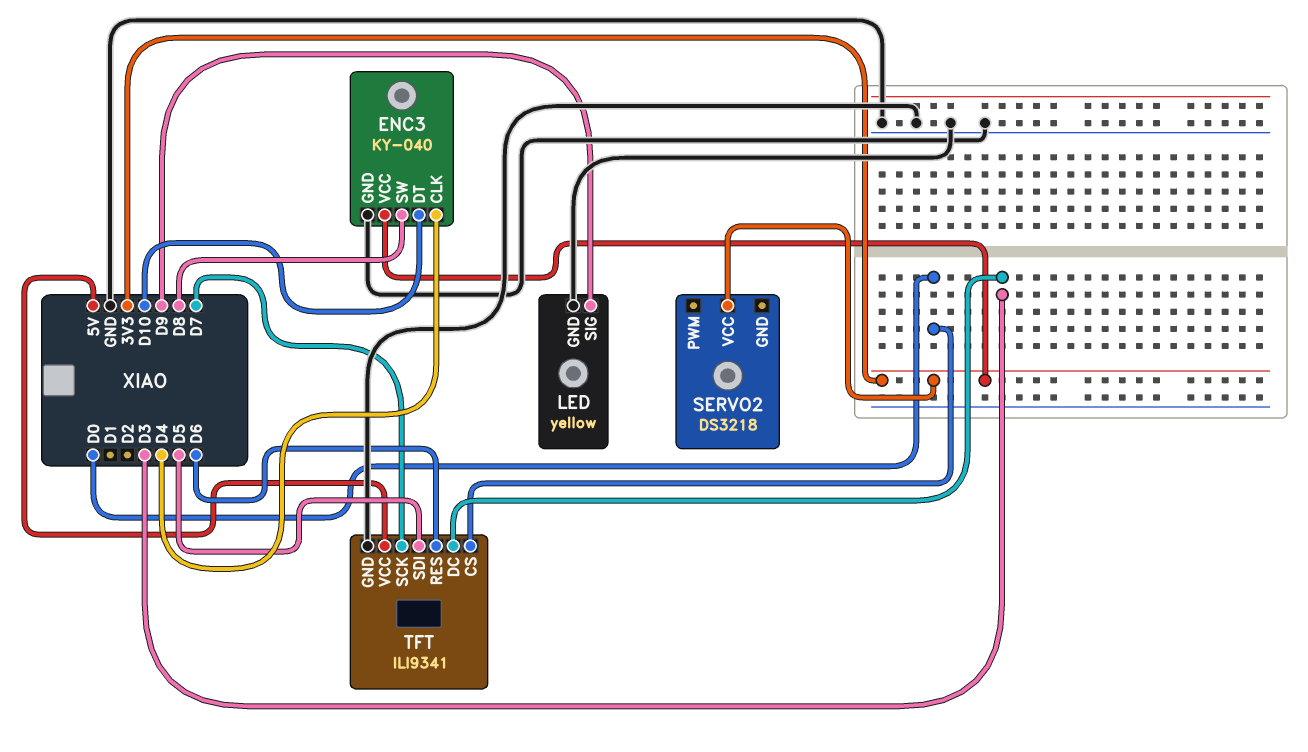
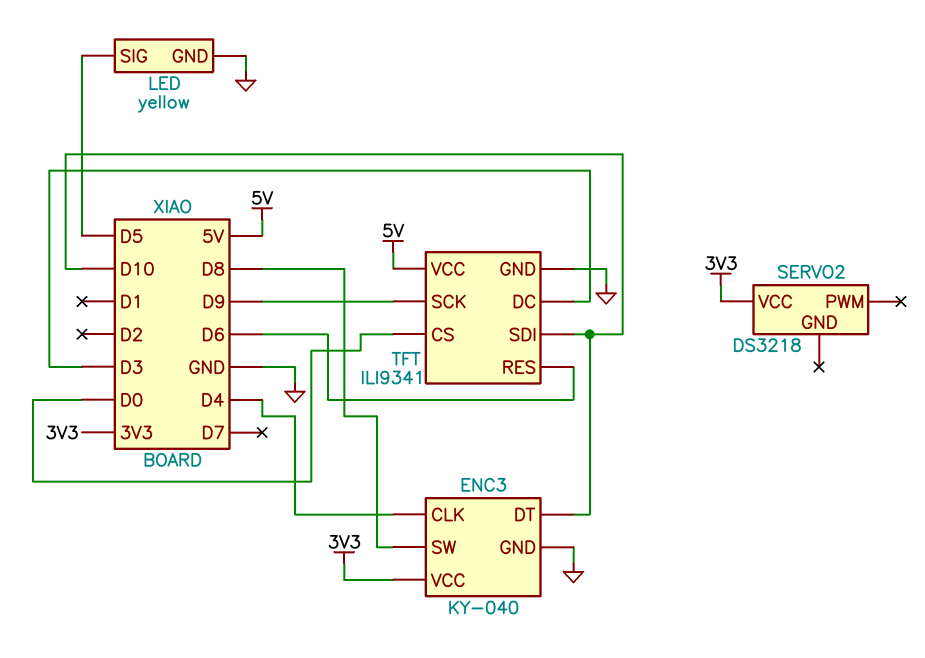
LED pin SIG: D9 -> D5
TFT pin SCK: D7 -> D9
TFT pin SDI: D5 -> D10

